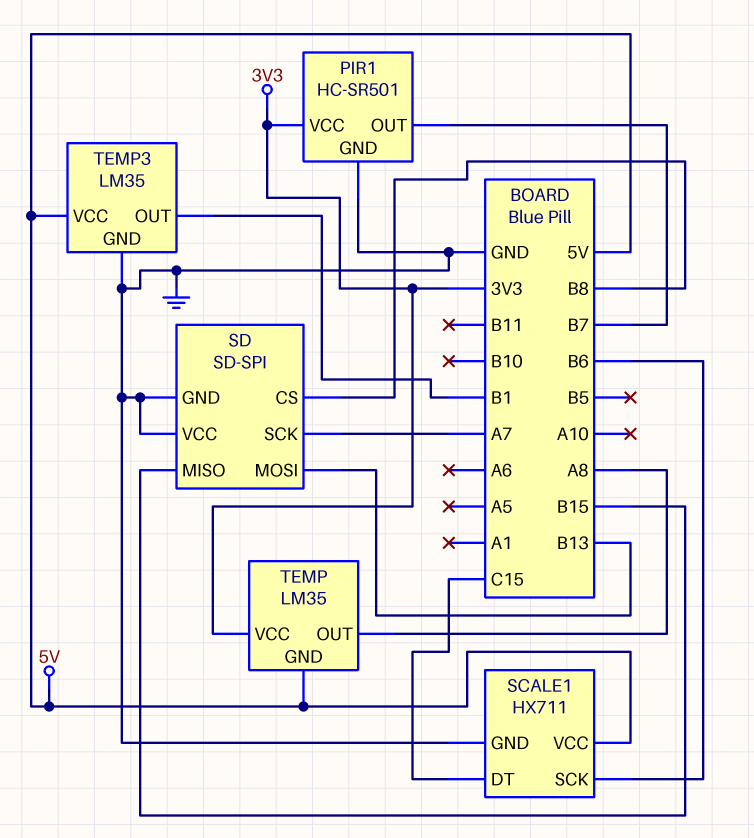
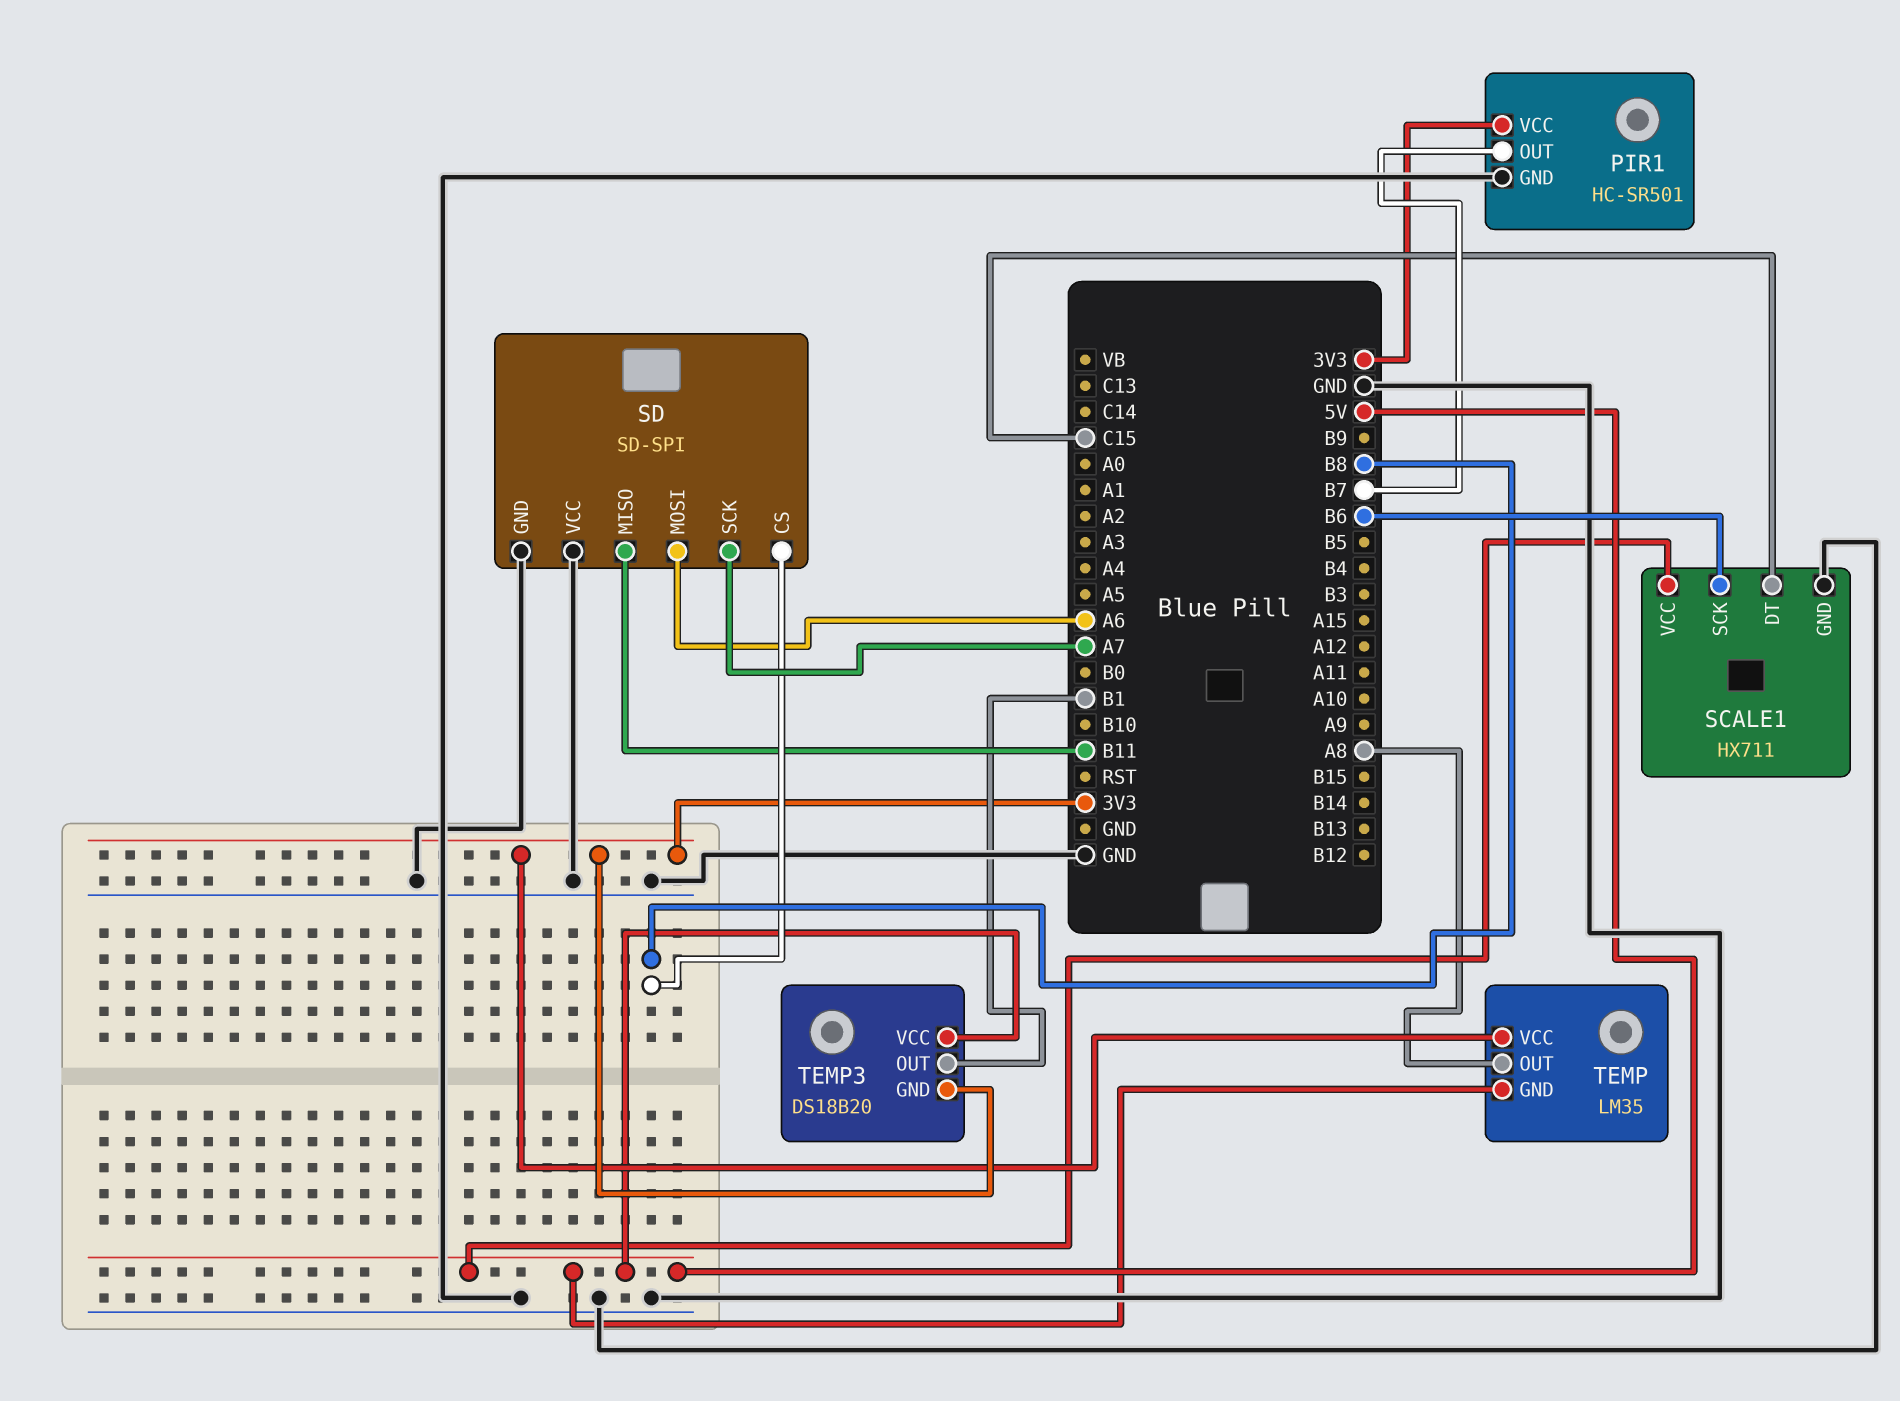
SD pin MISO: B15 -> B11
SD pin MOSI: B13 -> A6
TEMP3: LM35 -> DS18B20
TEMP3 pin GND: GND -> 3V3

